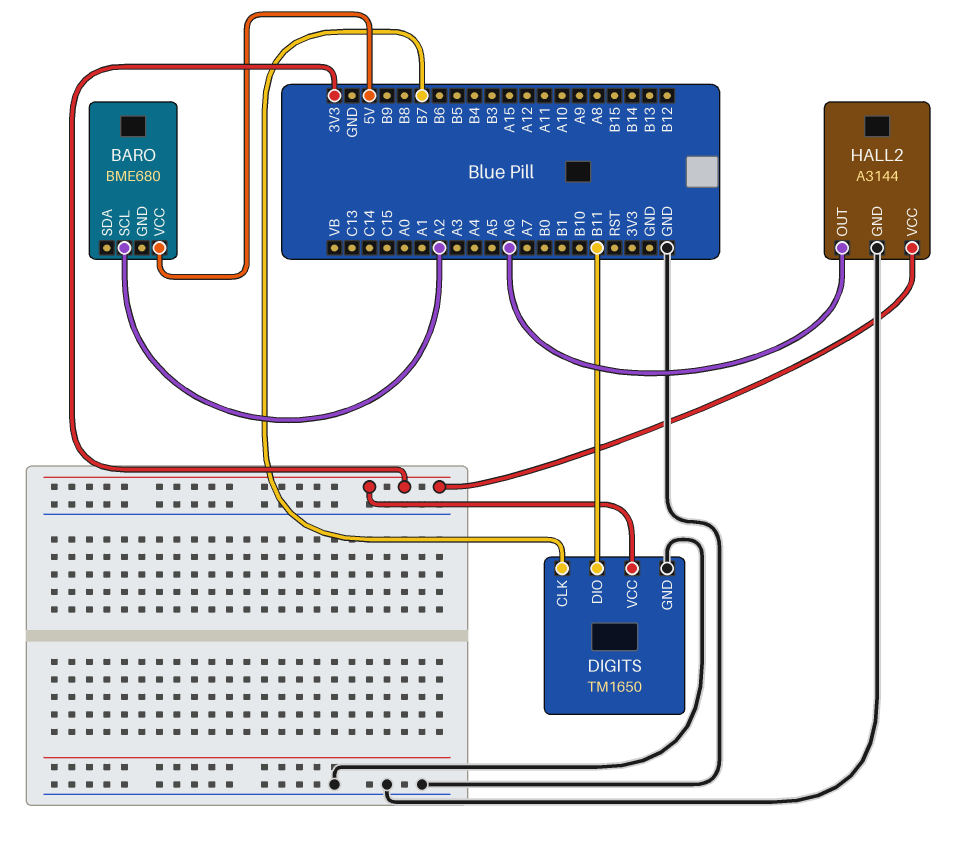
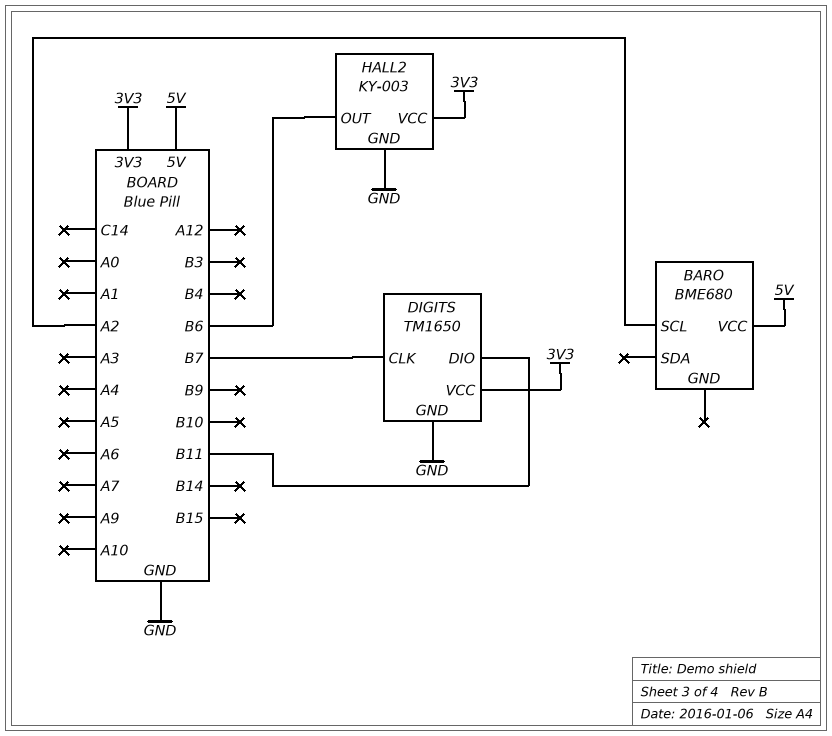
HALL2: A3144 -> KY-003
HALL2 pin OUT: A6 -> B6

